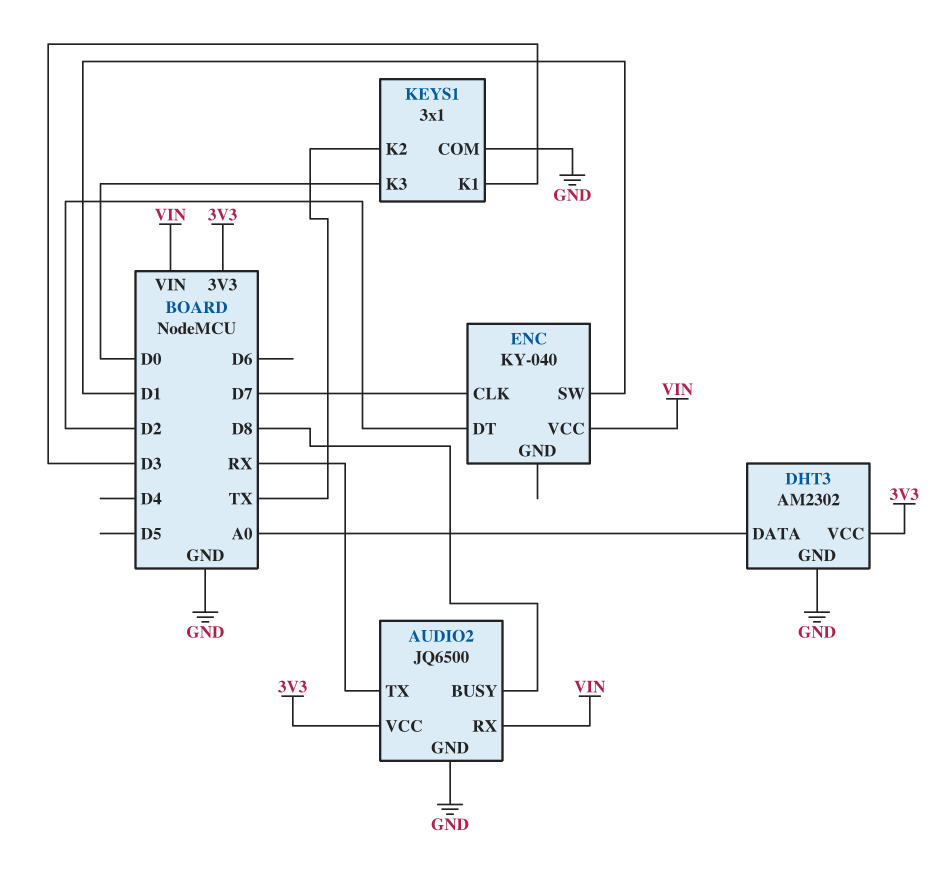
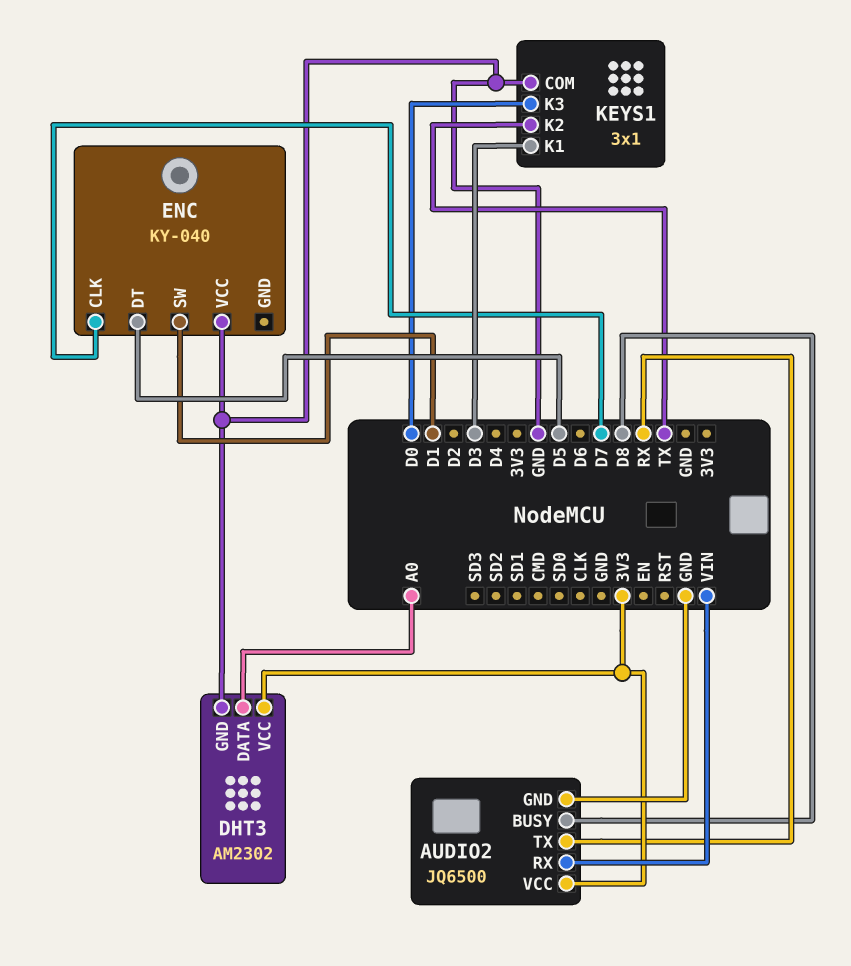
ENC pin DT: D2 -> D5
ENC pin VCC: VIN -> GND

